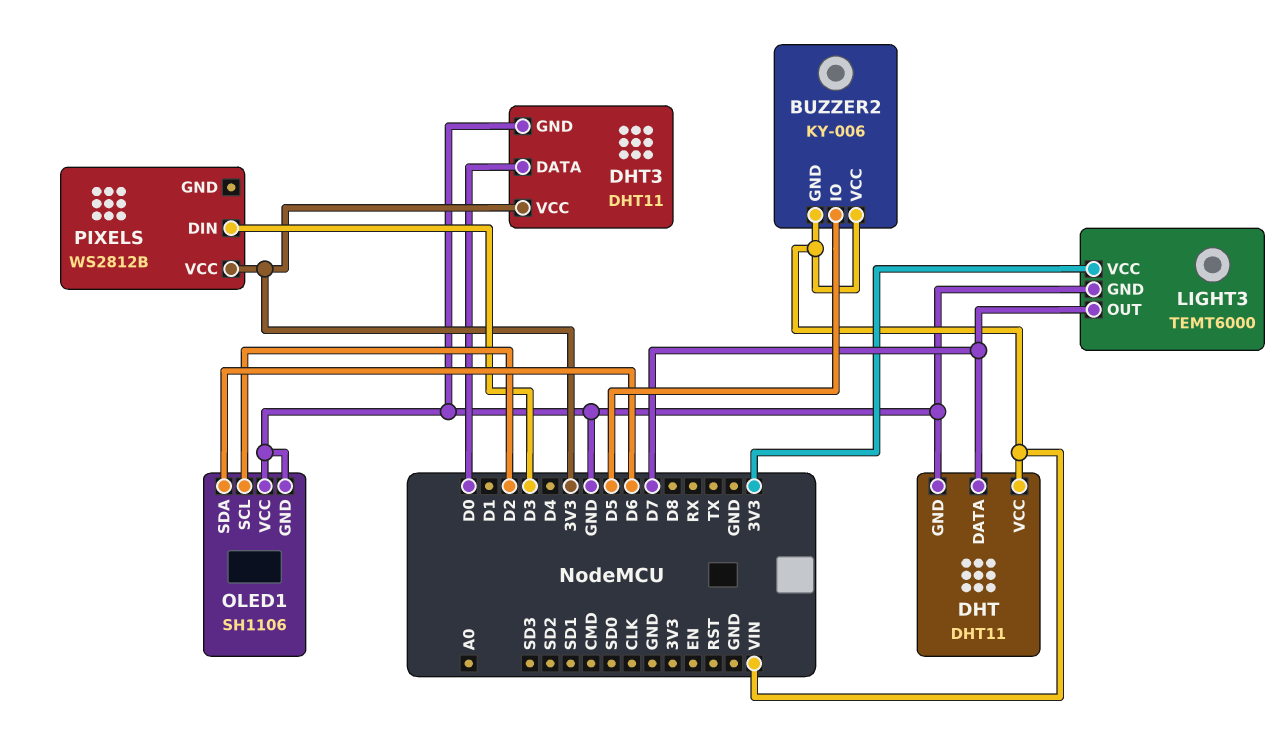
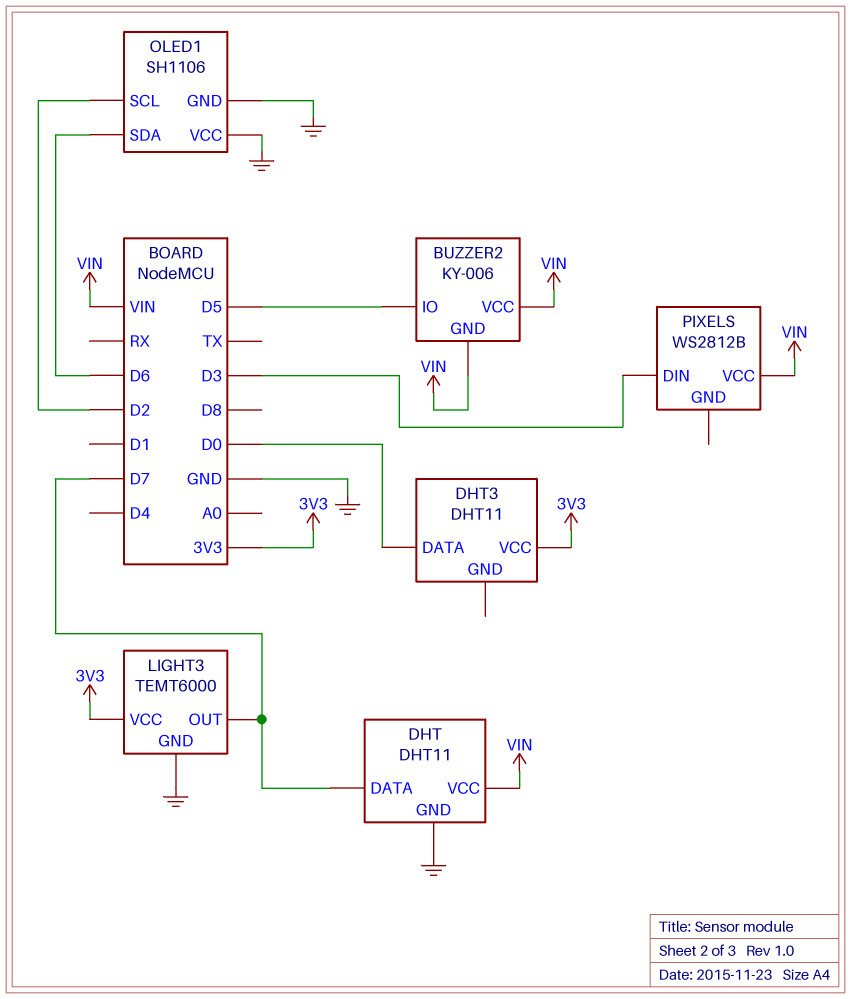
DHT3 pin GND: GND -> none
PIXELS pin VCC: 3V3 -> VIN

